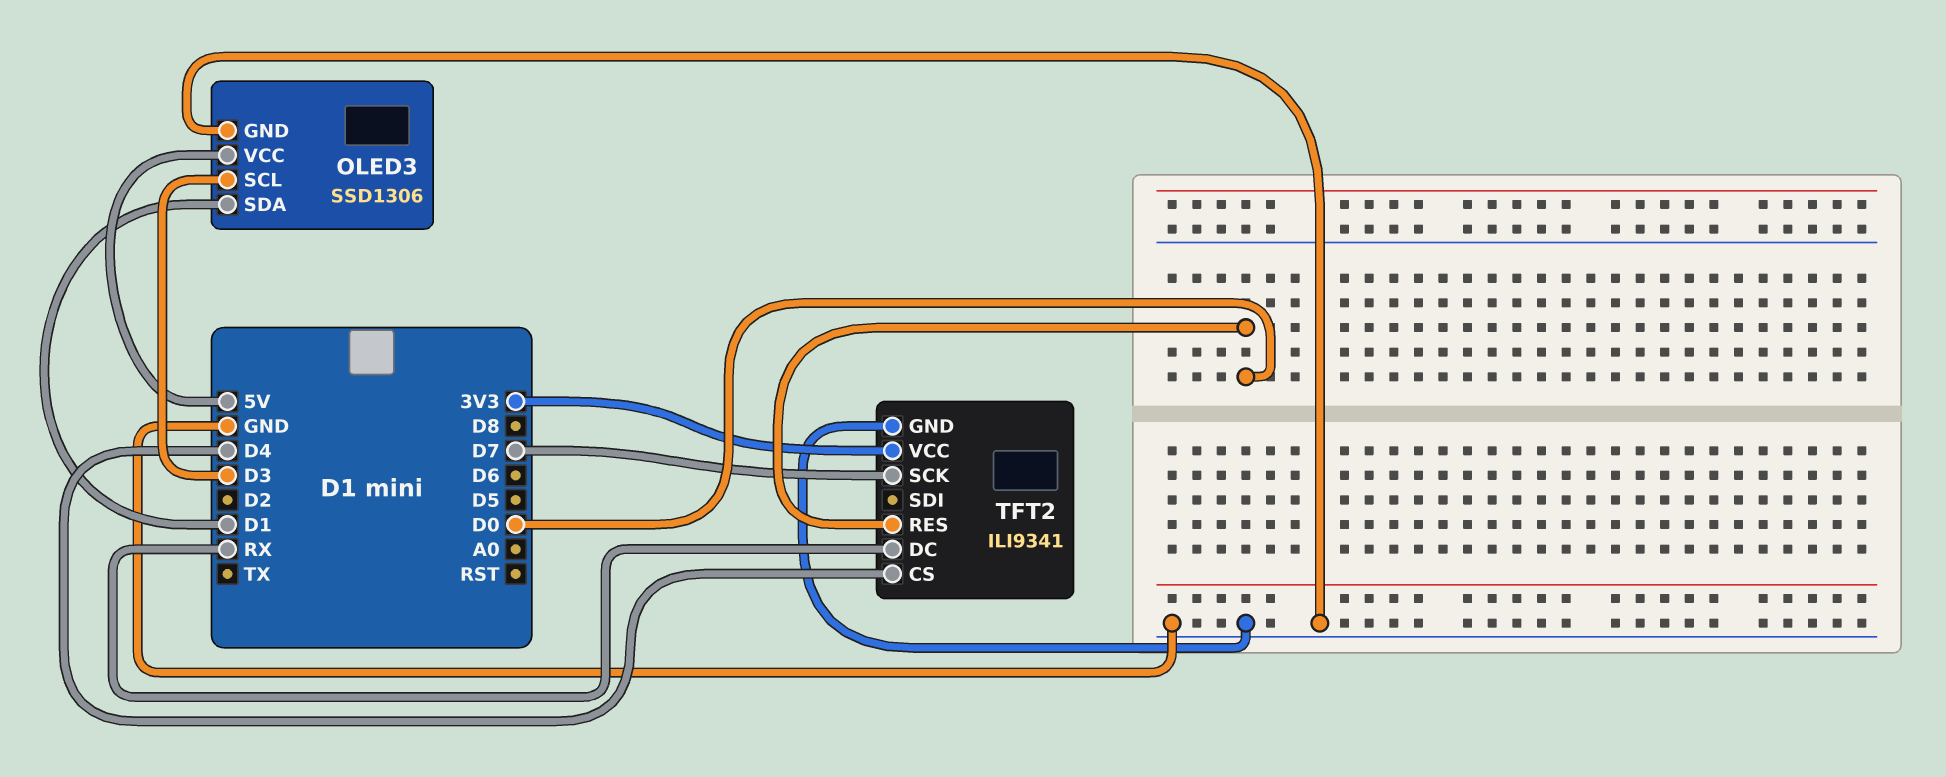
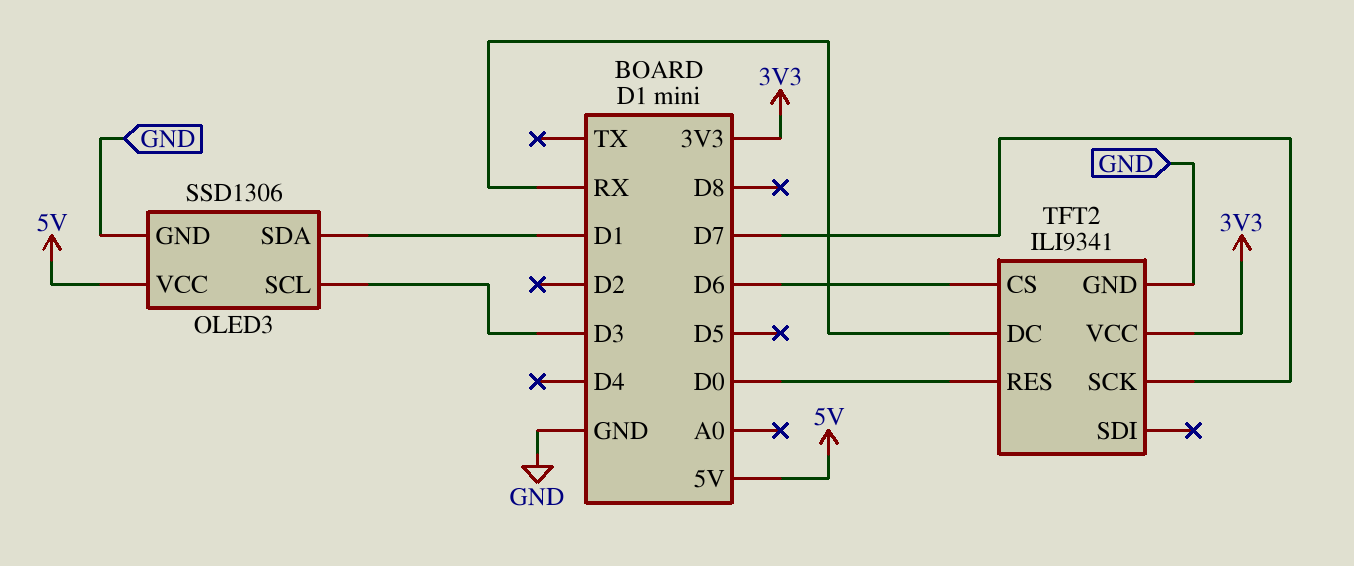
TFT2 pin CS: D4 -> D6

